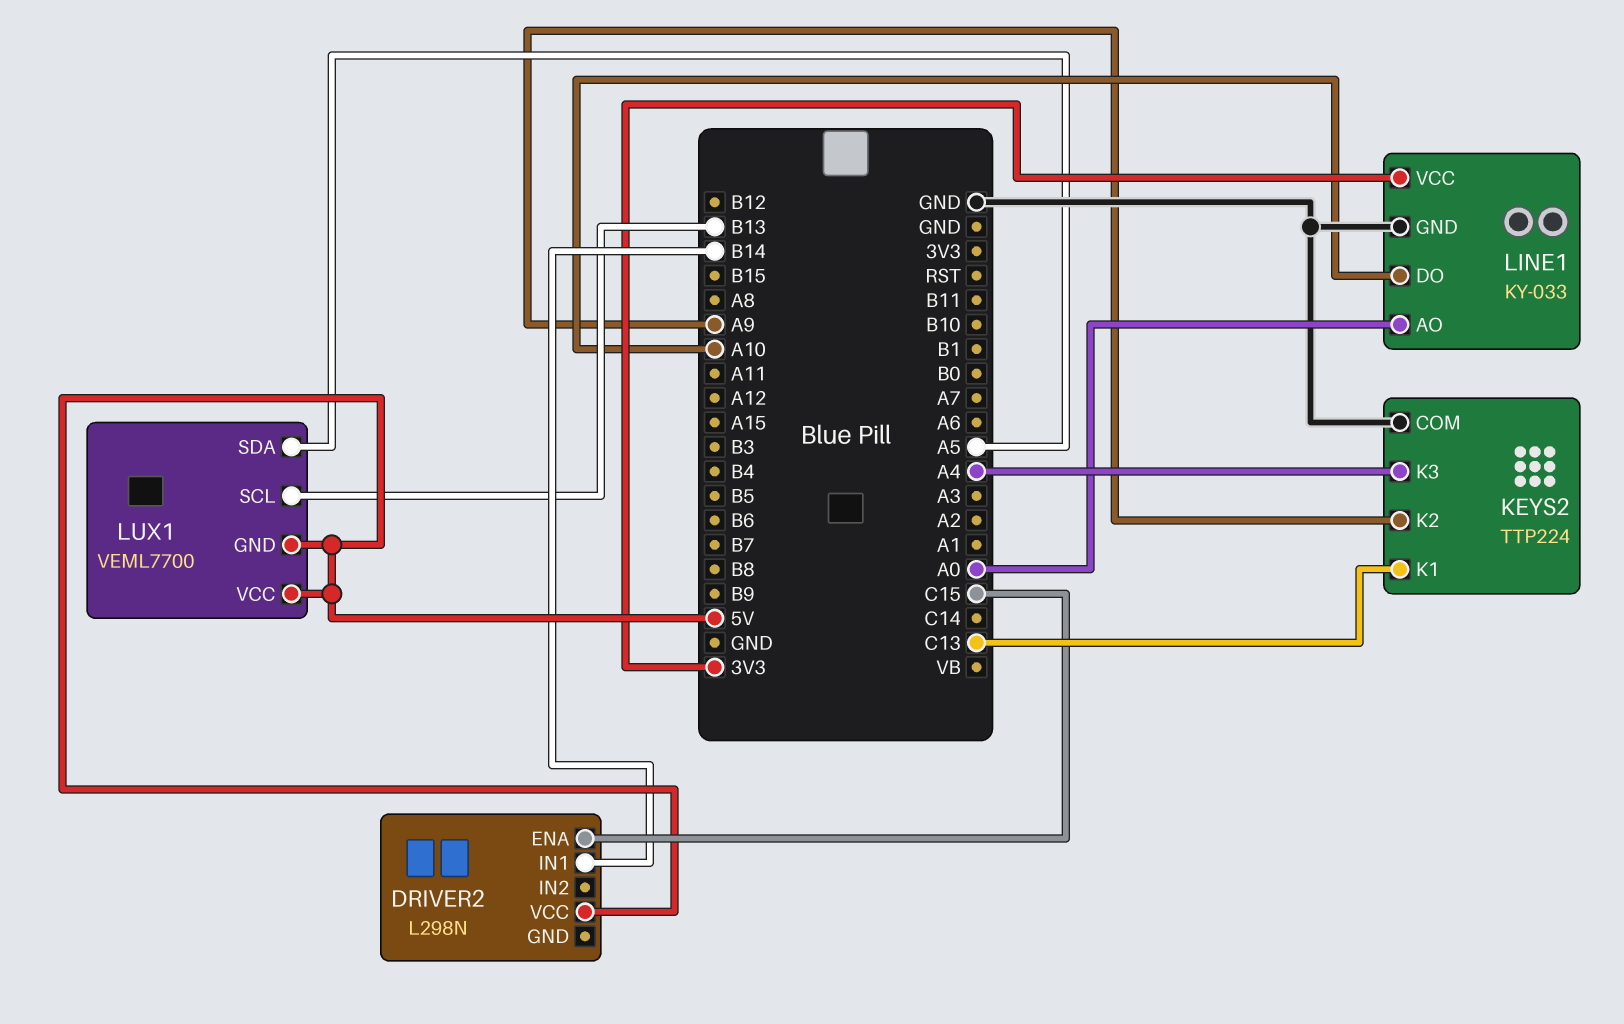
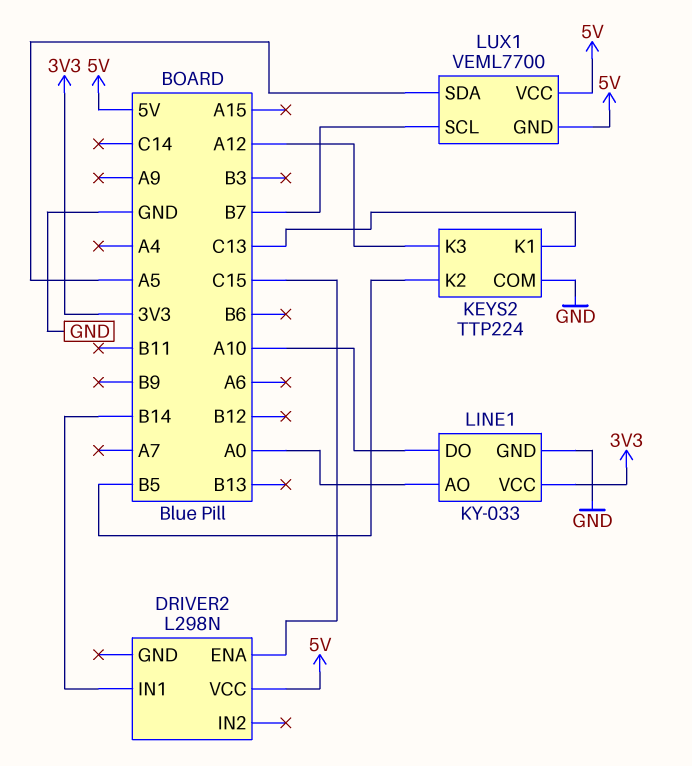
KEYS2 pin K2: A9 -> B5
KEYS2 pin K3: A4 -> A12
LUX1 pin SCL: B13 -> B7

